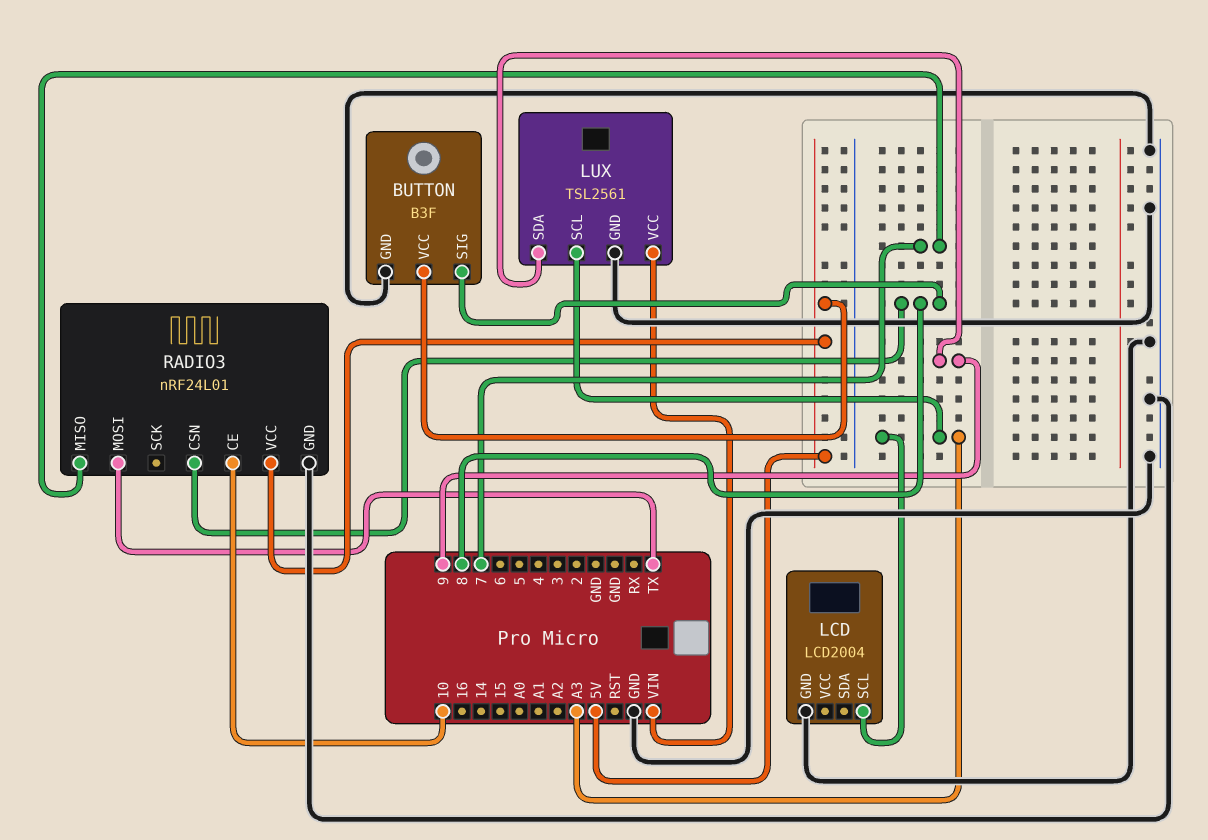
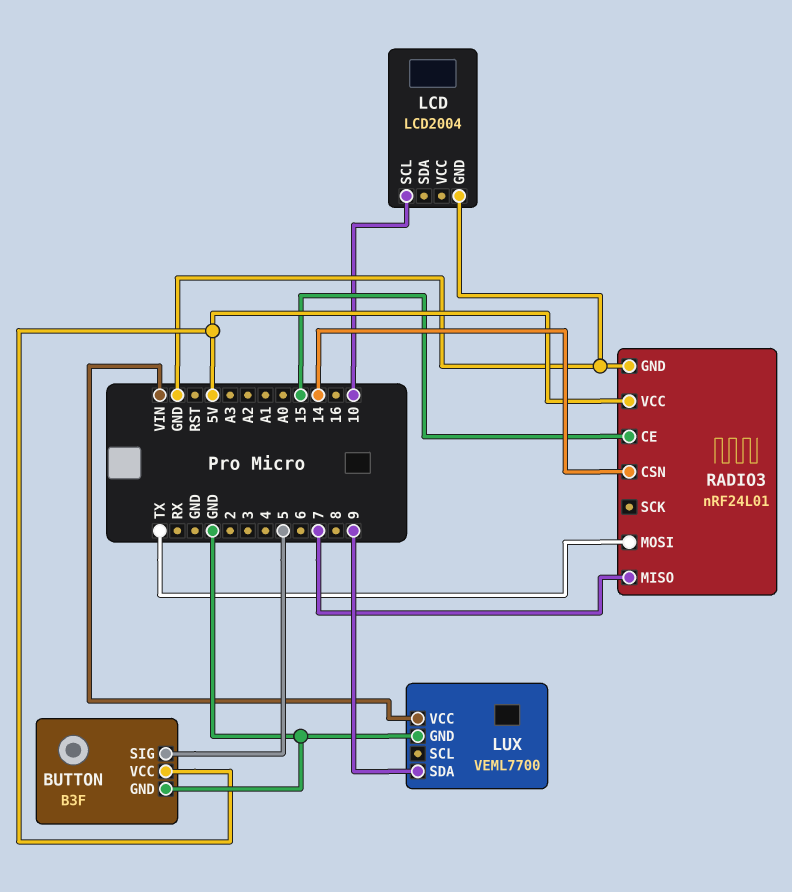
BUTTON pin SIG: 8 -> 5
LCD pin SCL: A3 -> 10
LUX: TSL2561 -> VEML7700
LUX pin SCL: A3 -> none
RADIO3 pin CE: 10 -> 15
RADIO3 pin CSN: 8 -> 14

